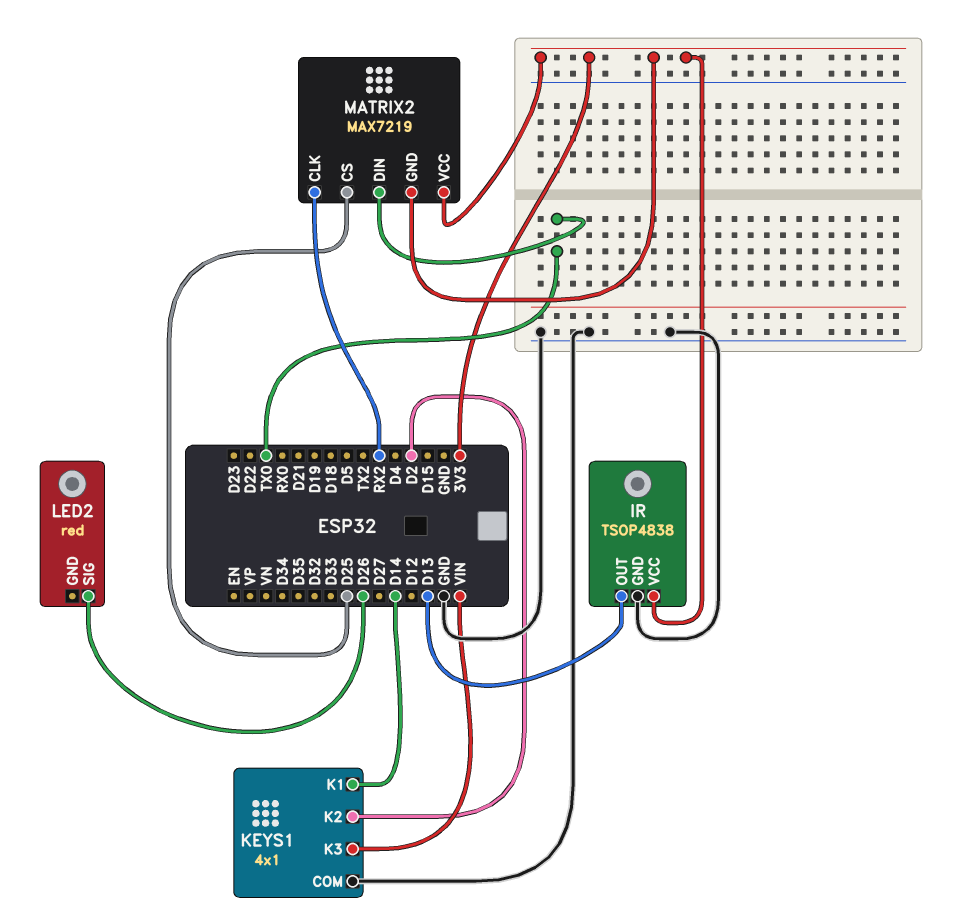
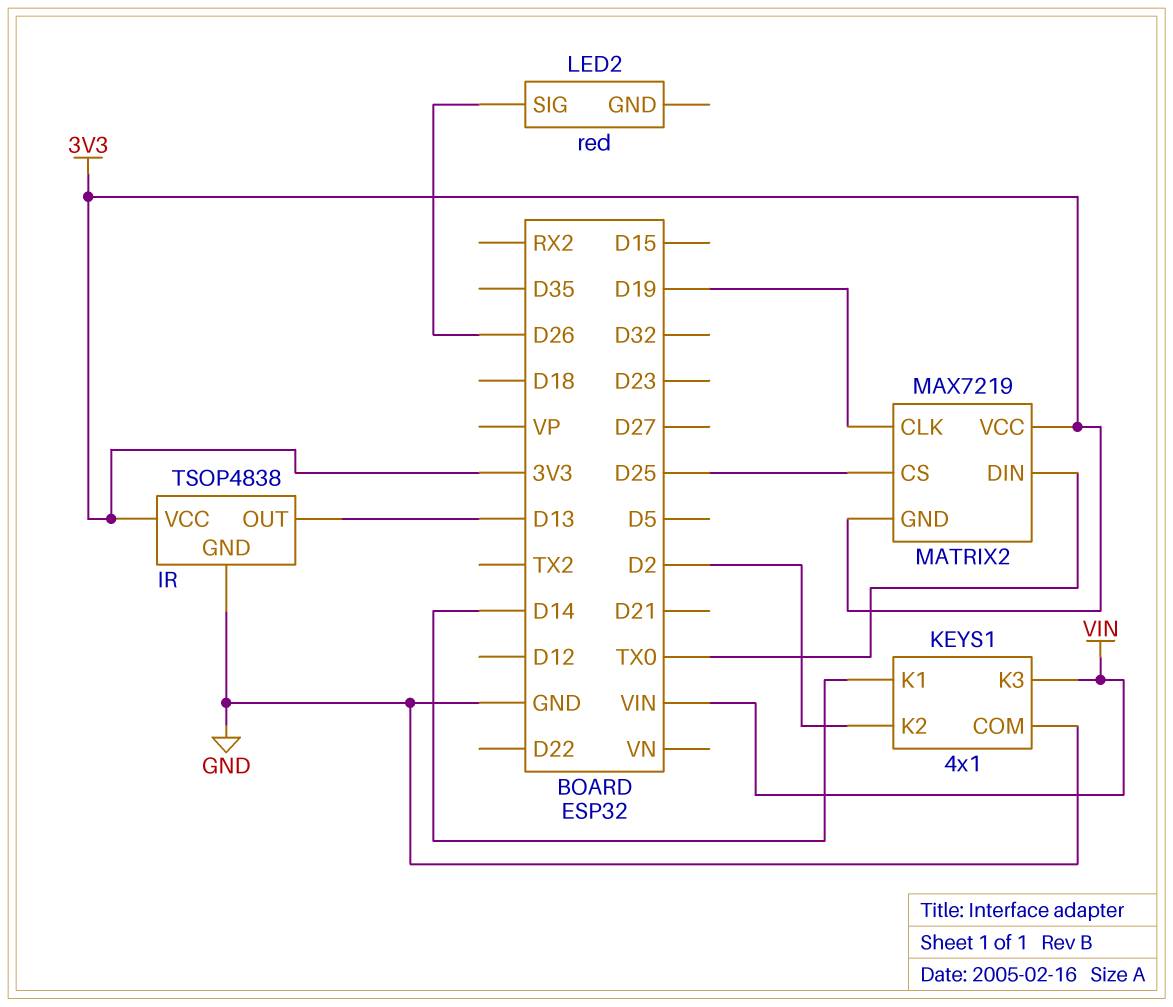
MATRIX2 pin CLK: RX2 -> D19

